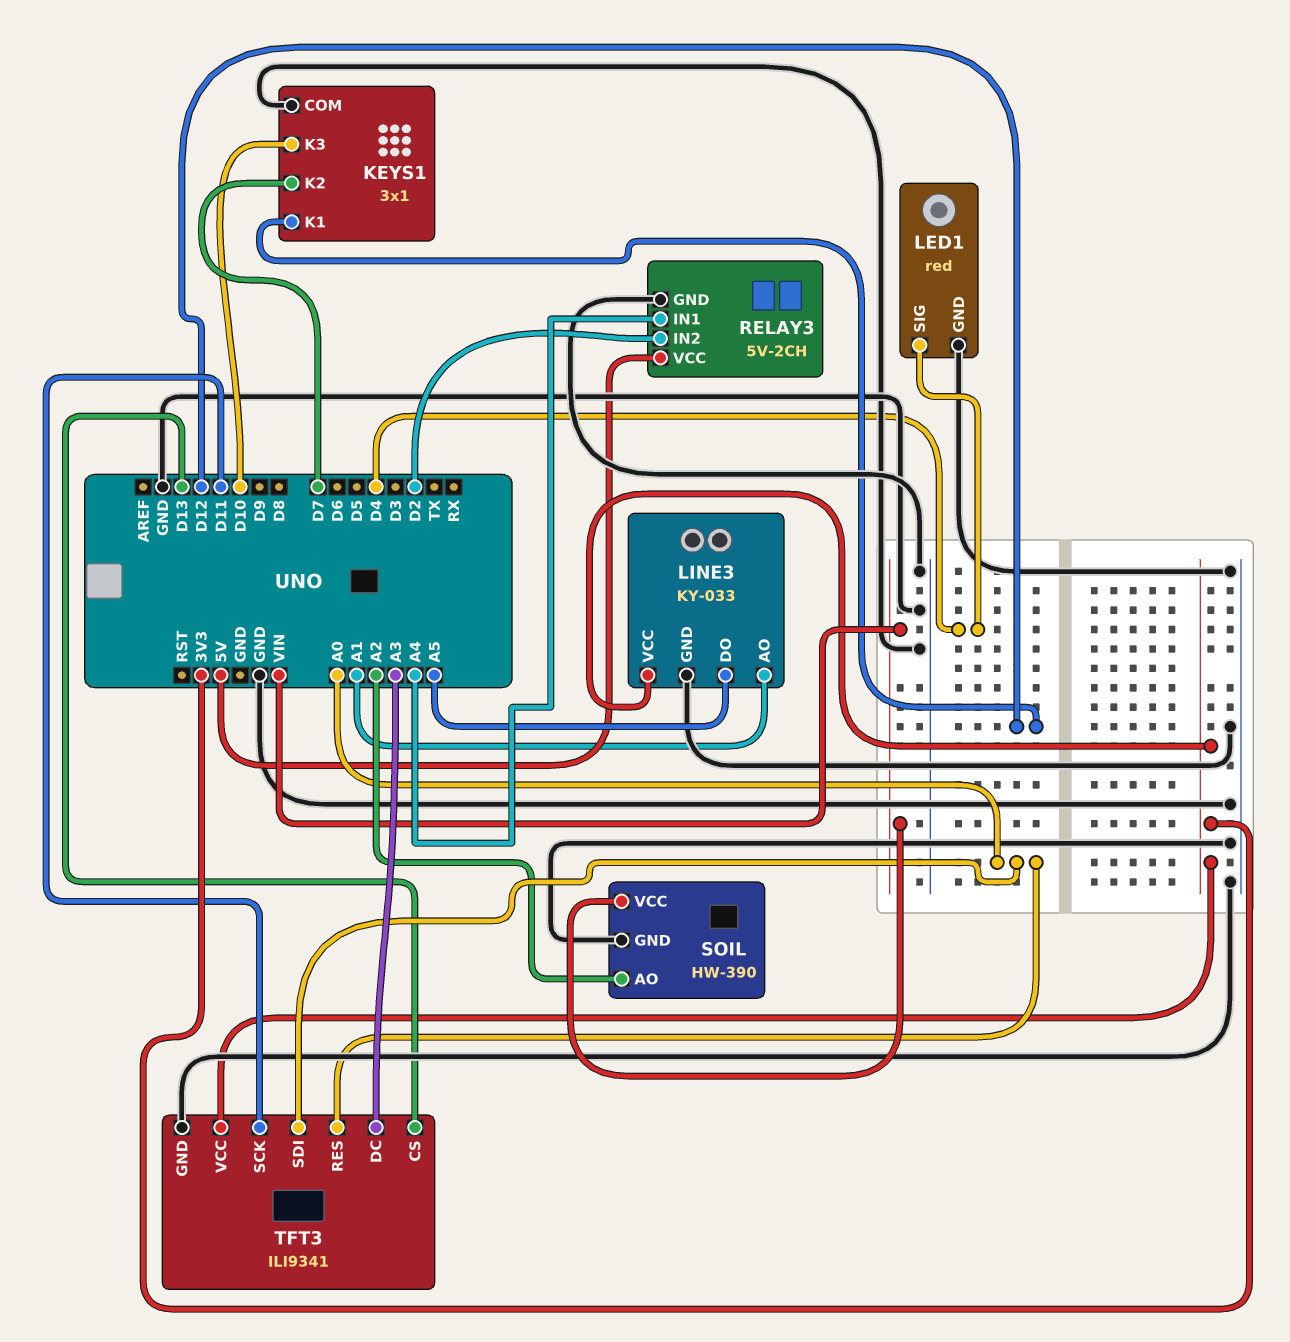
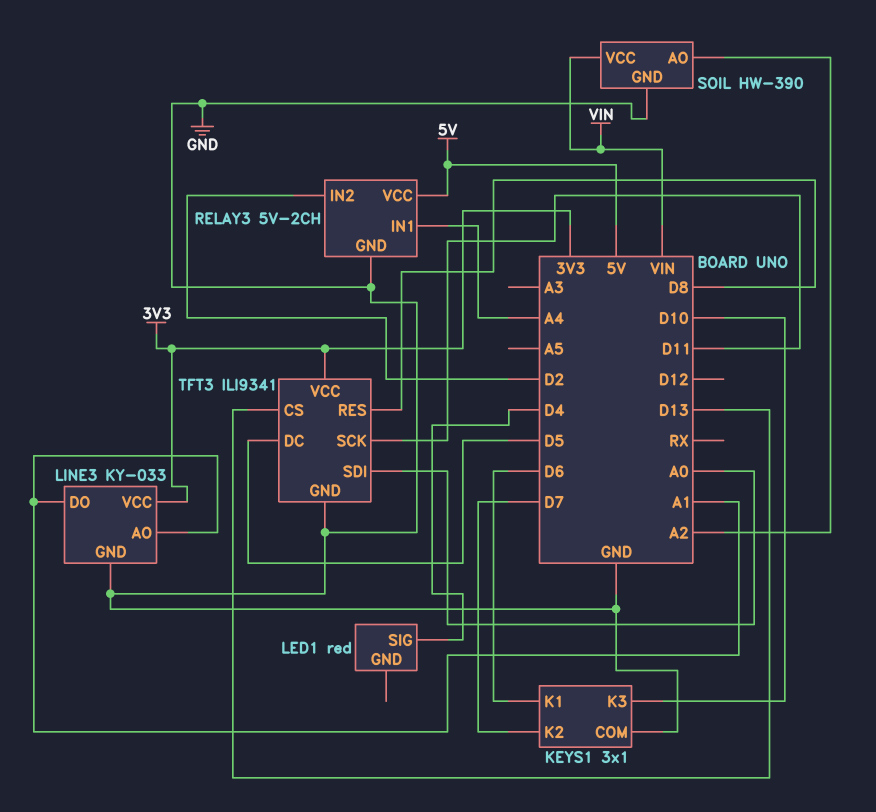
KEYS1 pin K1: D12 -> D6
LED1 pin GND: GND -> none
LINE3 pin DO: A5 -> A1
TFT3 pin DC: A3 -> D5
TFT3 pin RES: A0 -> D8

